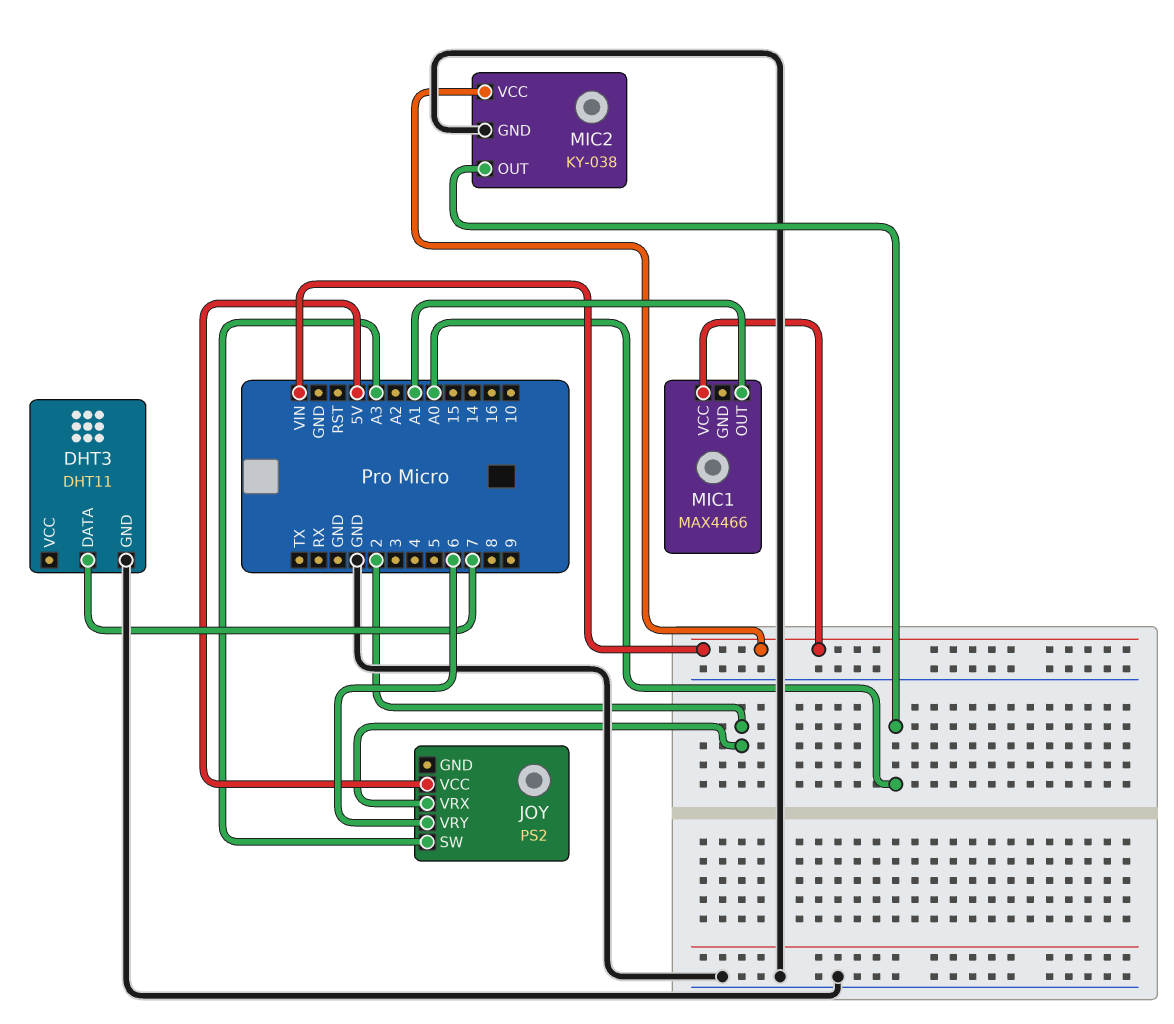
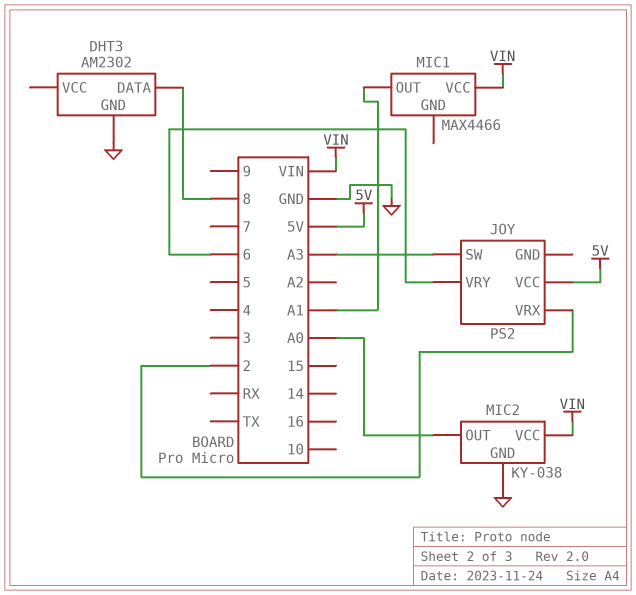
DHT3: DHT11 -> AM2302
DHT3 pin DATA: 7 -> 8

